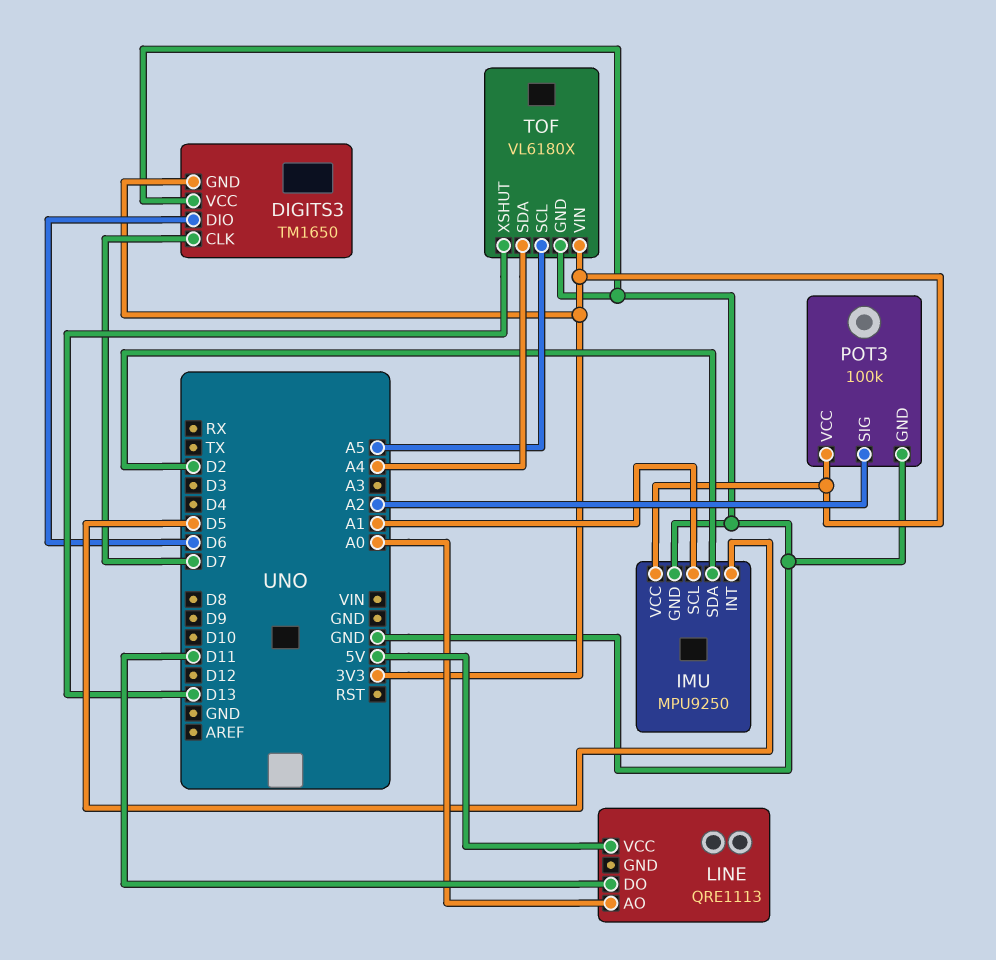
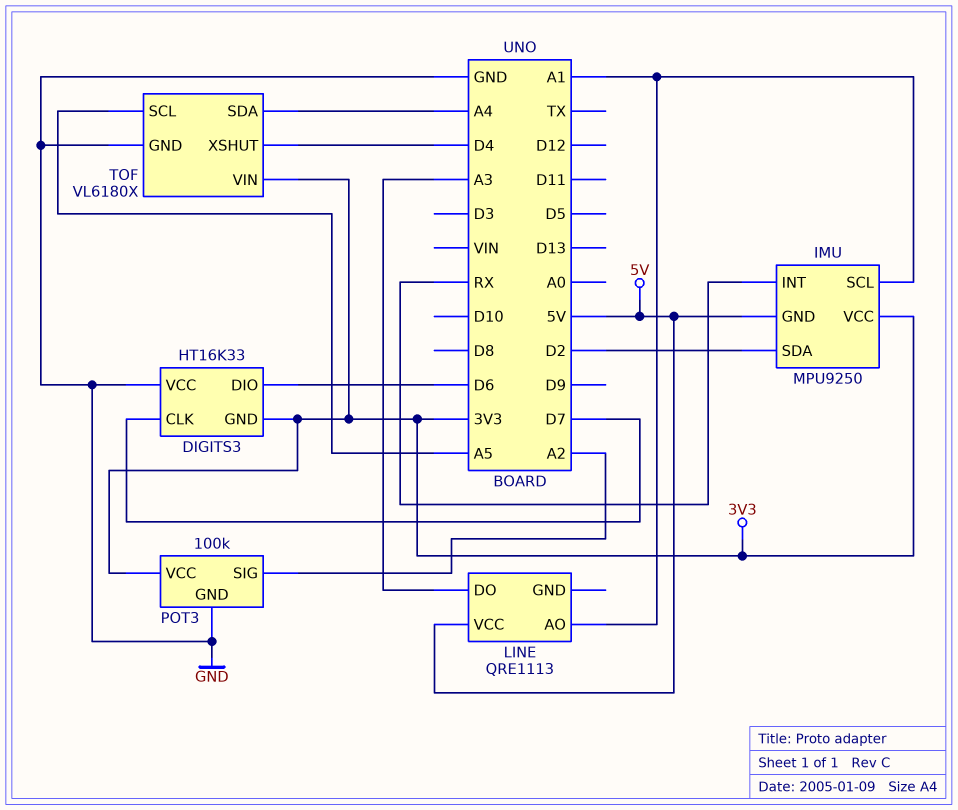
DIGITS3: TM1650 -> HT16K33
IMU pin GND: GND -> 5V
IMU pin INT: D5 -> RX
LINE pin AO: A0 -> A1
LINE pin DO: D11 -> A3
TOF pin XSHUT: D13 -> D4

